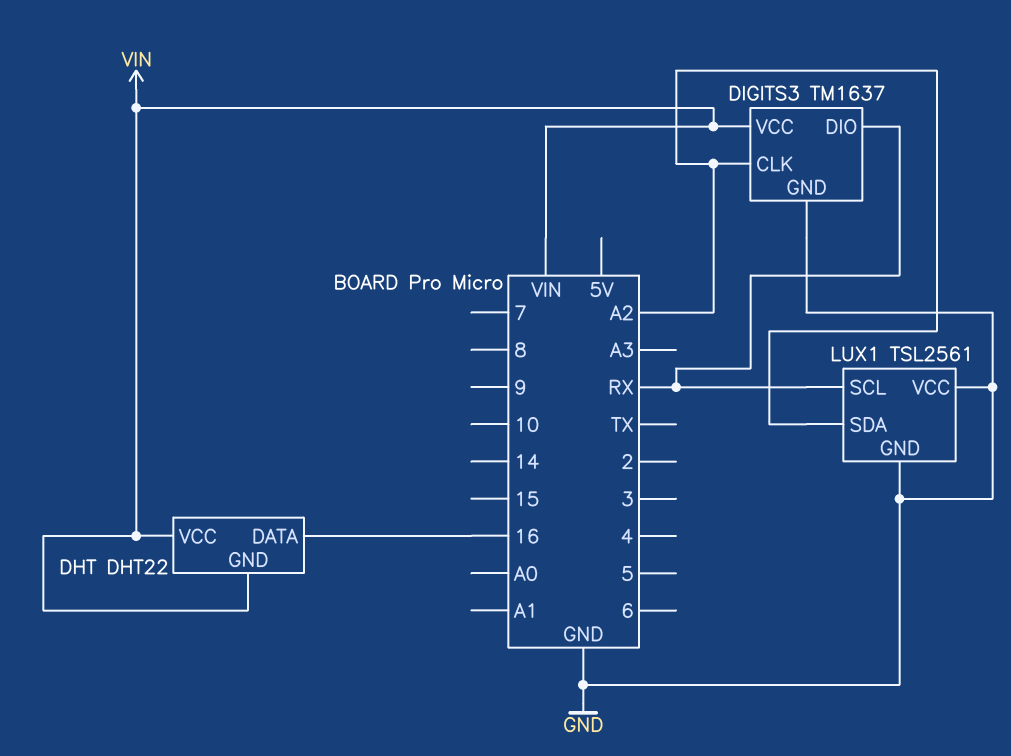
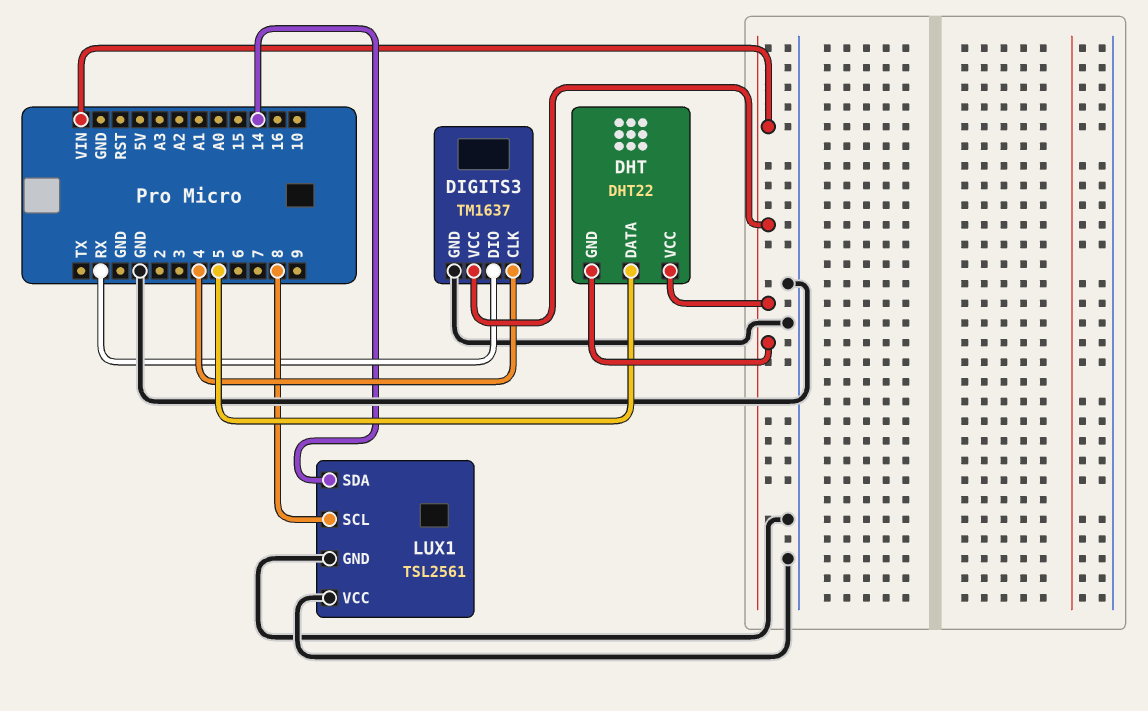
DHT pin DATA: 16 -> 5
DIGITS3 pin CLK: A2 -> 4
LUX1 pin SCL: RX -> 8
LUX1 pin SDA: A2 -> 14

